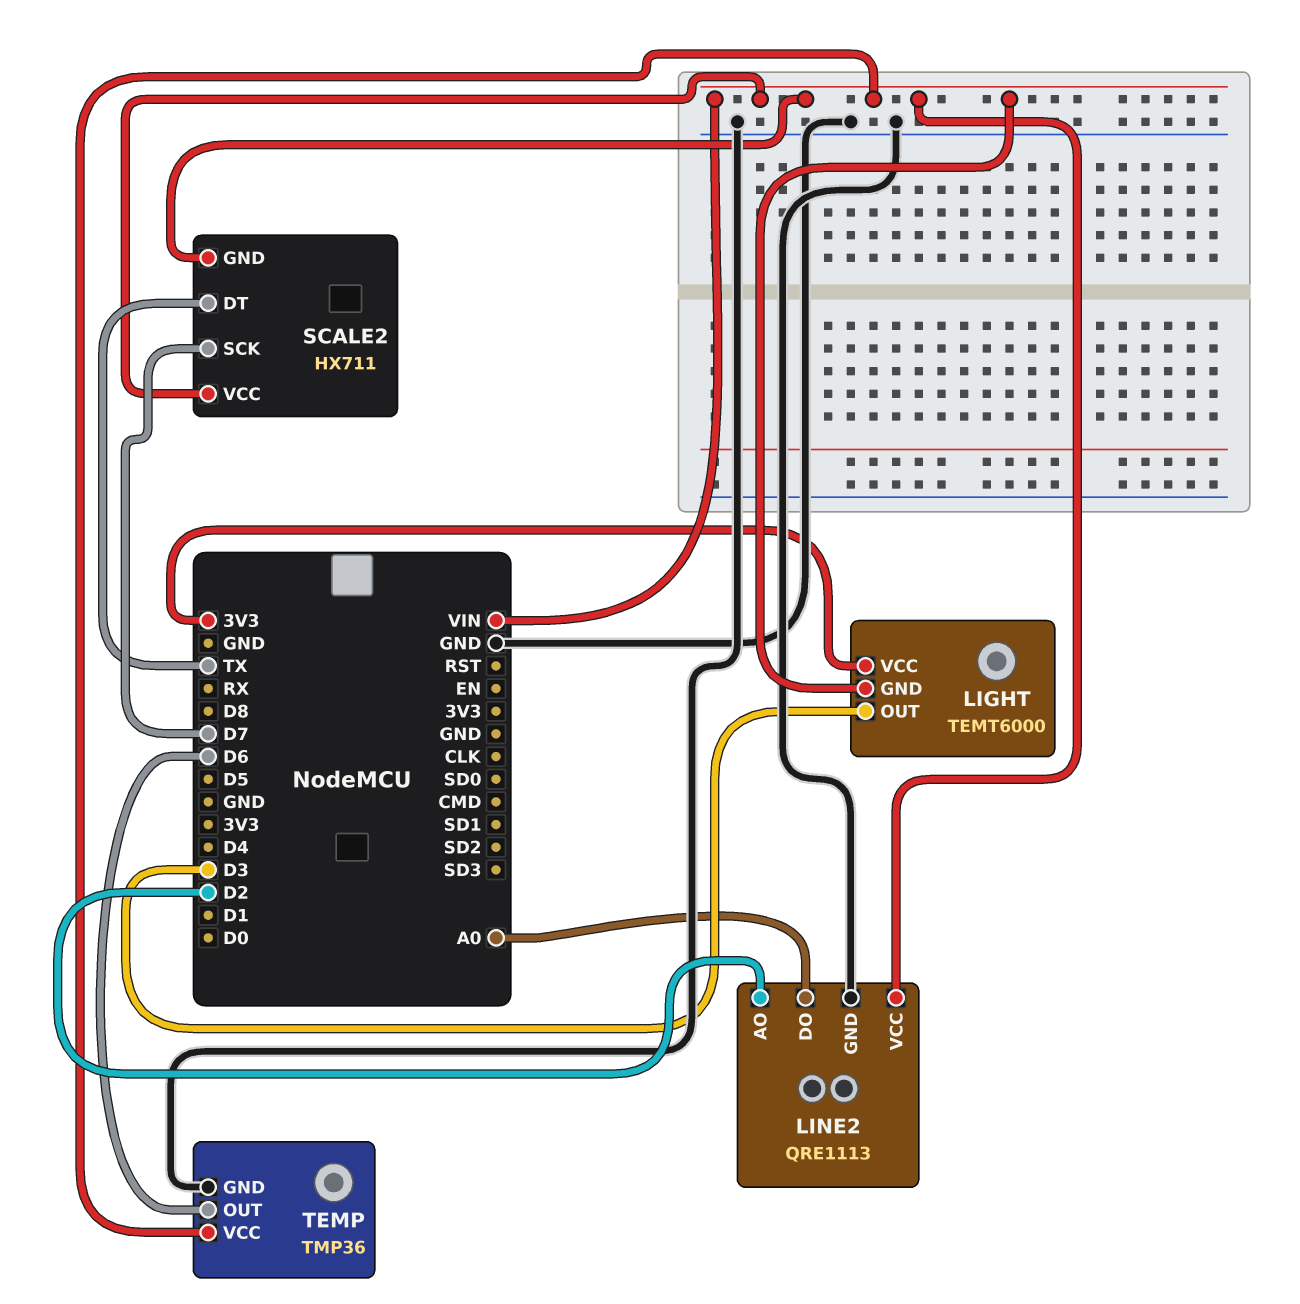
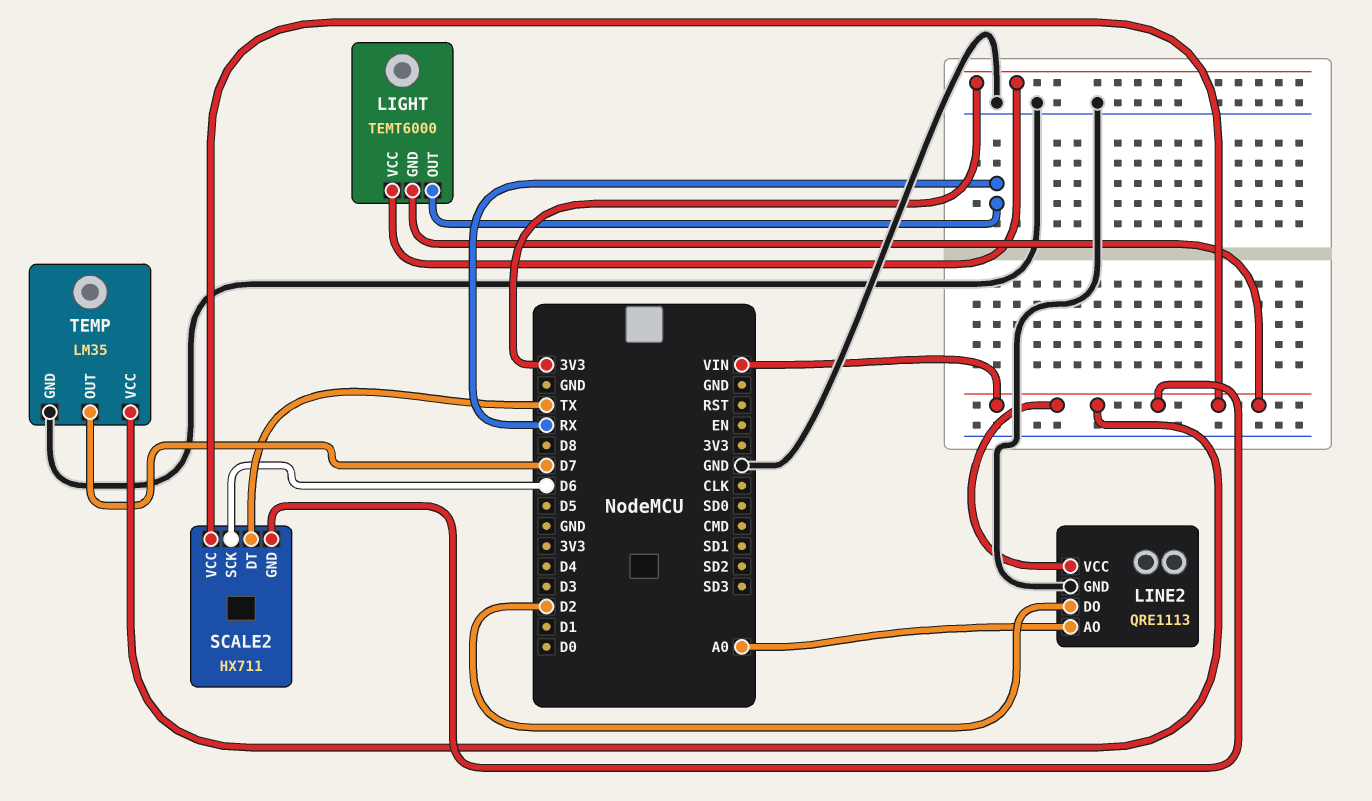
LIGHT pin OUT: D3 -> RX
LINE2 pin AO: D2 -> A0
LINE2 pin DO: A0 -> D2
SCALE2 pin SCK: D7 -> D6
TEMP: TMP36 -> LM35
TEMP pin OUT: D6 -> D7

